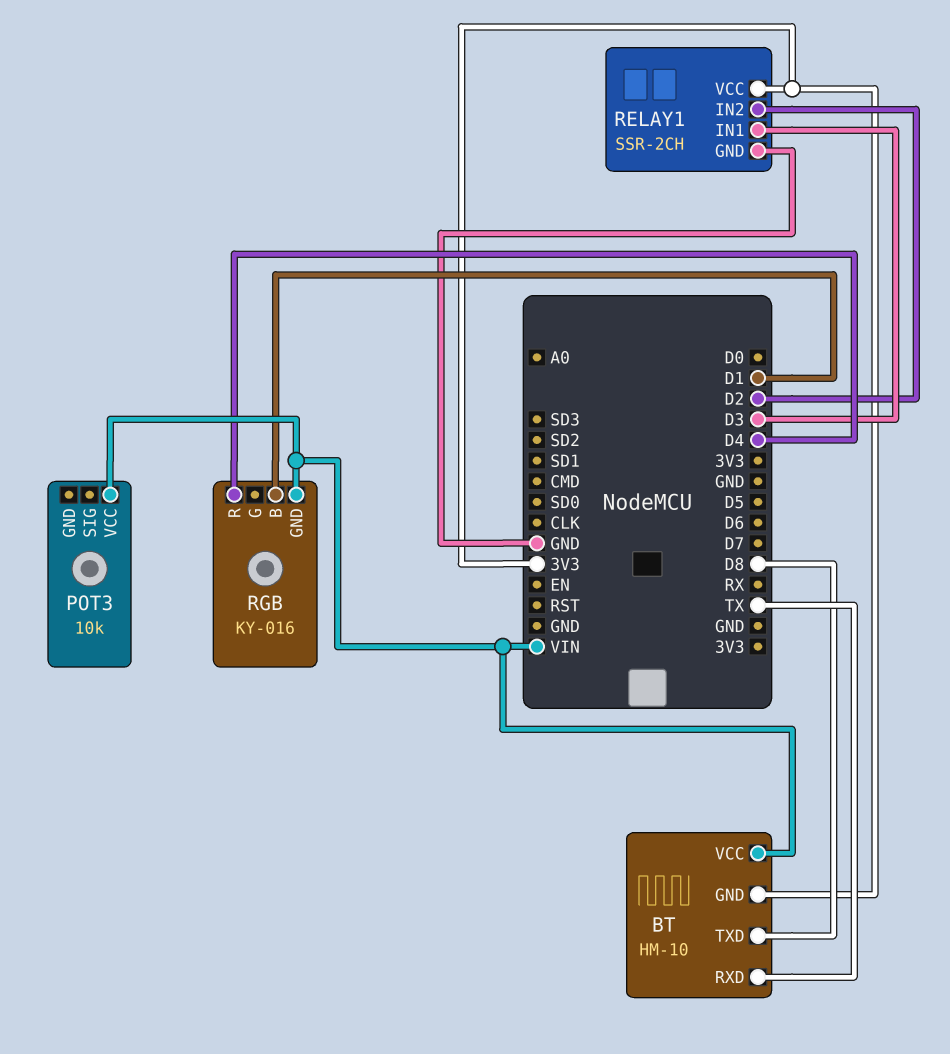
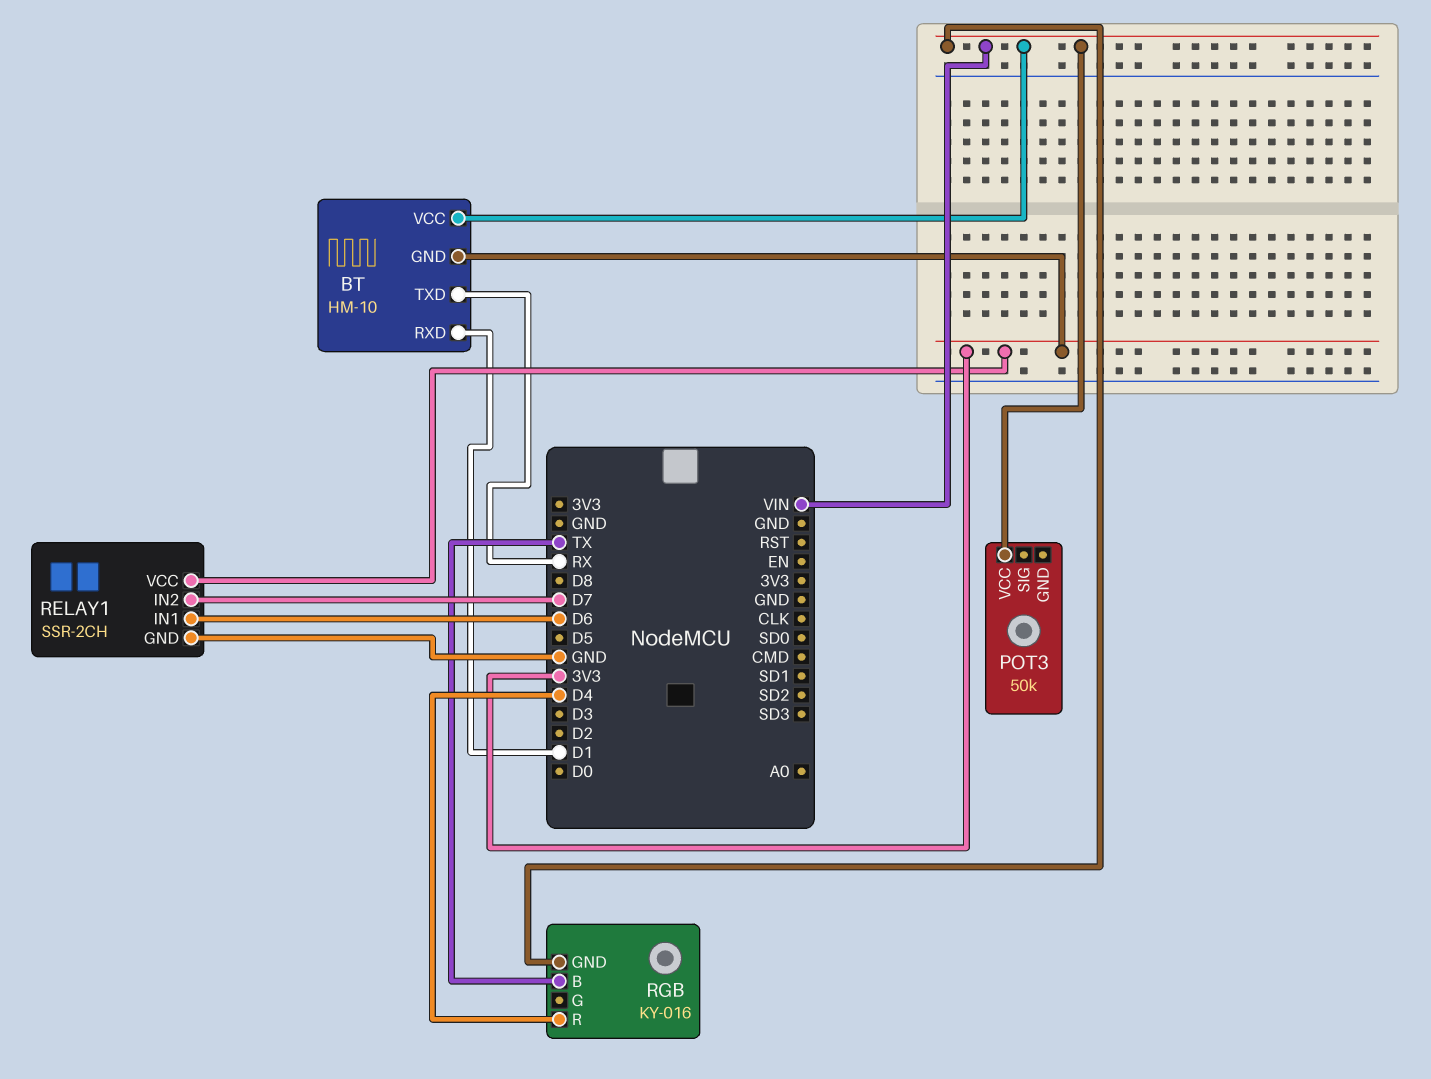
BT pin RXD: TX -> D1
BT pin TXD: D8 -> RX
POT3: 10k -> 50k
RELAY1 pin IN1: D3 -> D6
RELAY1 pin IN2: D2 -> D7
RGB pin B: D1 -> TX

